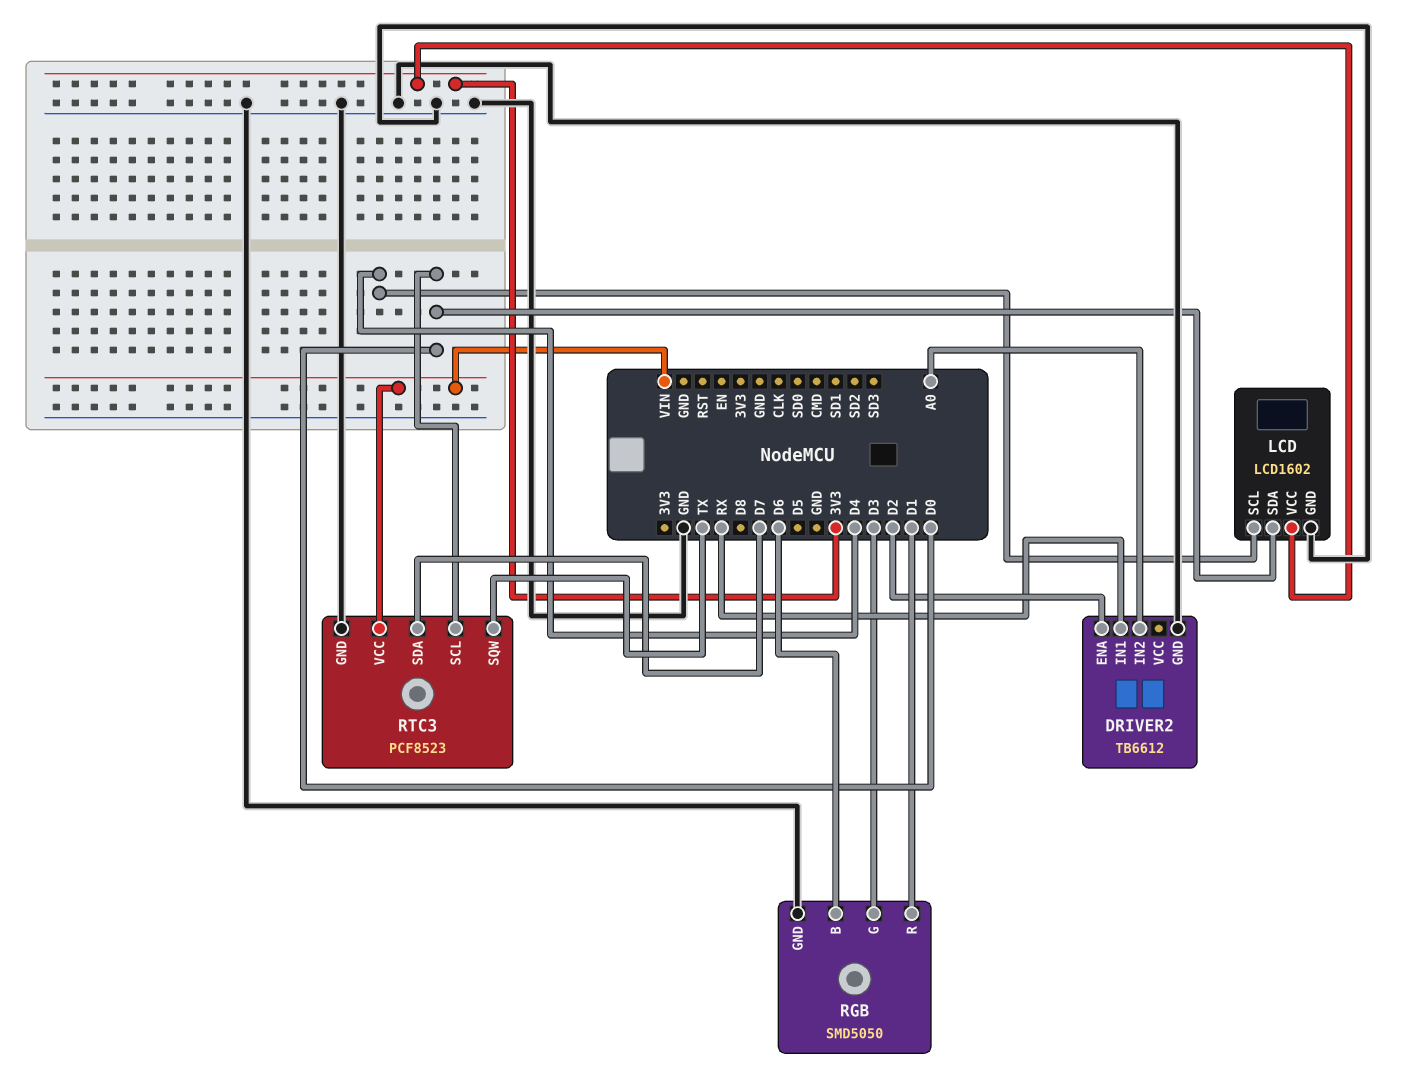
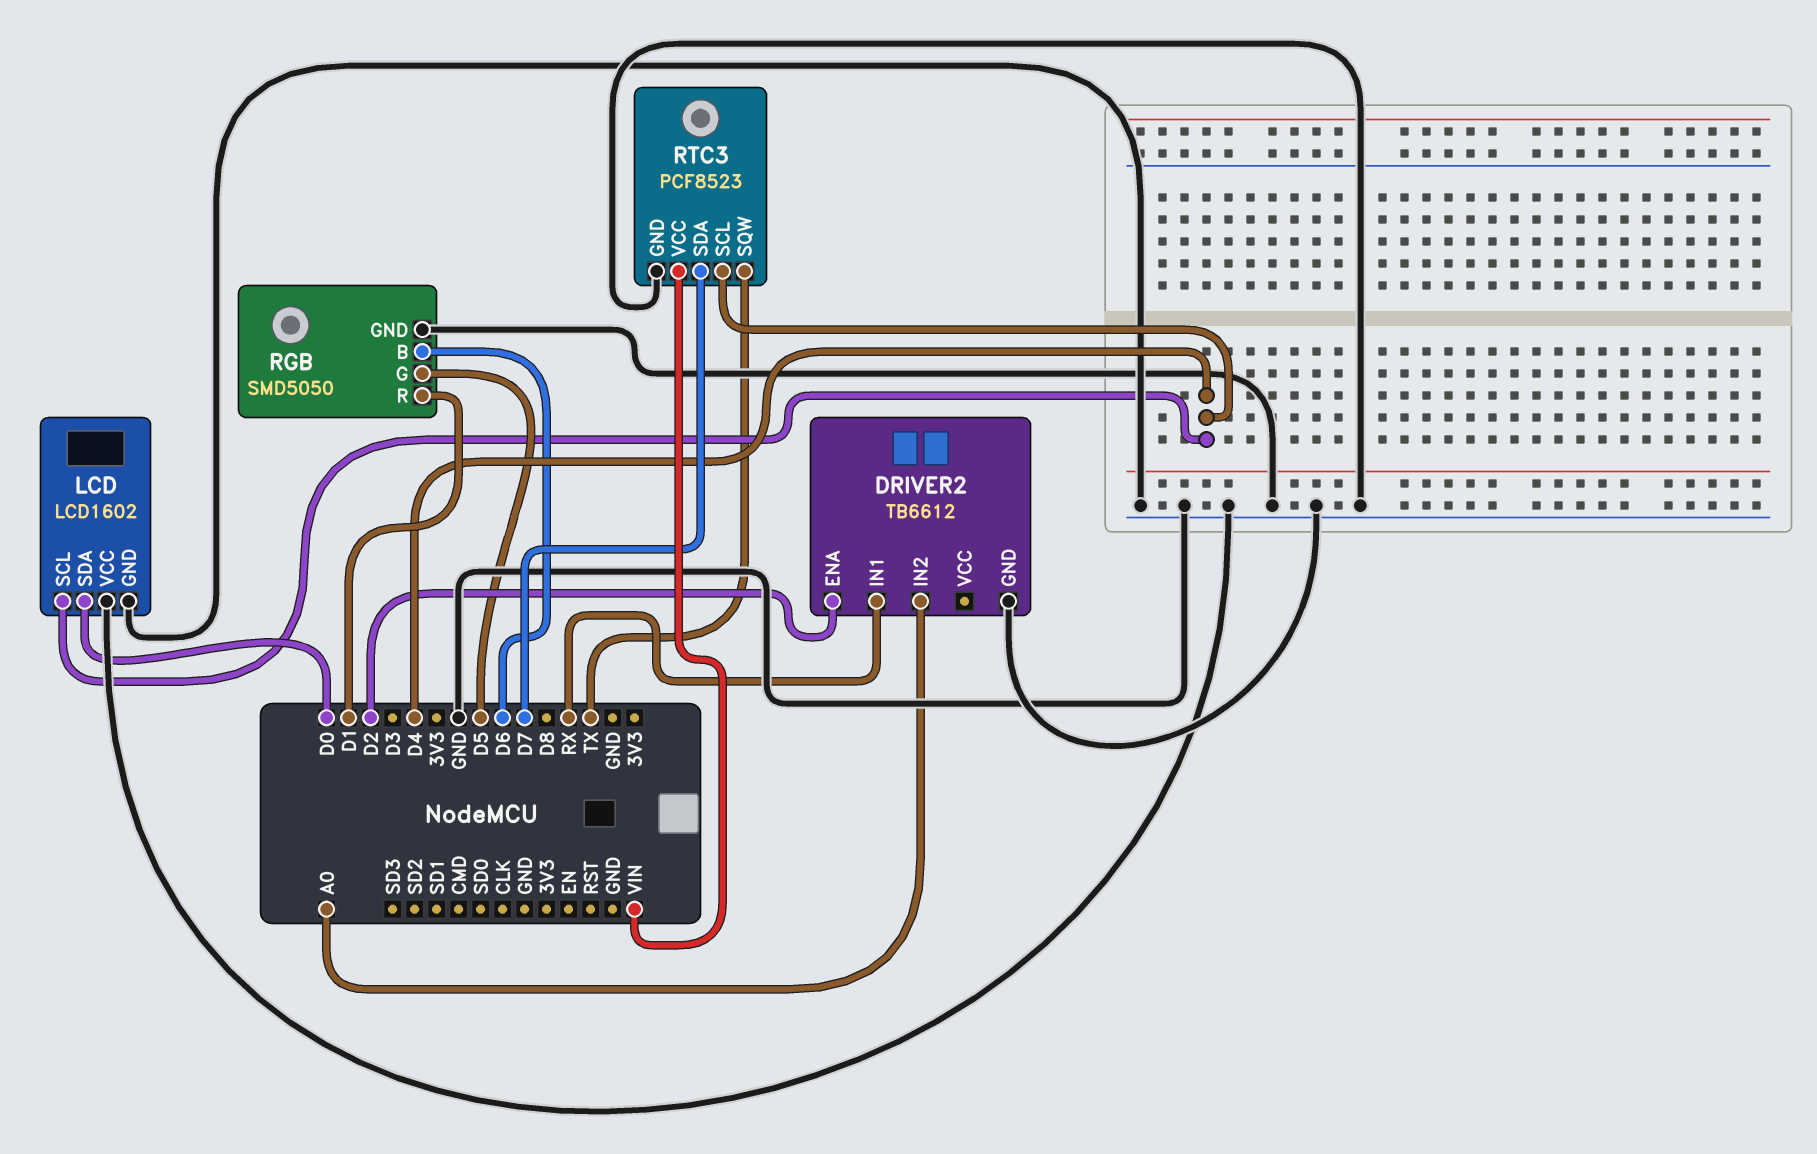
LCD pin VCC: 3V3 -> GND
RGB pin G: D3 -> D5
RTC3 pin SCL: D0 -> D4

